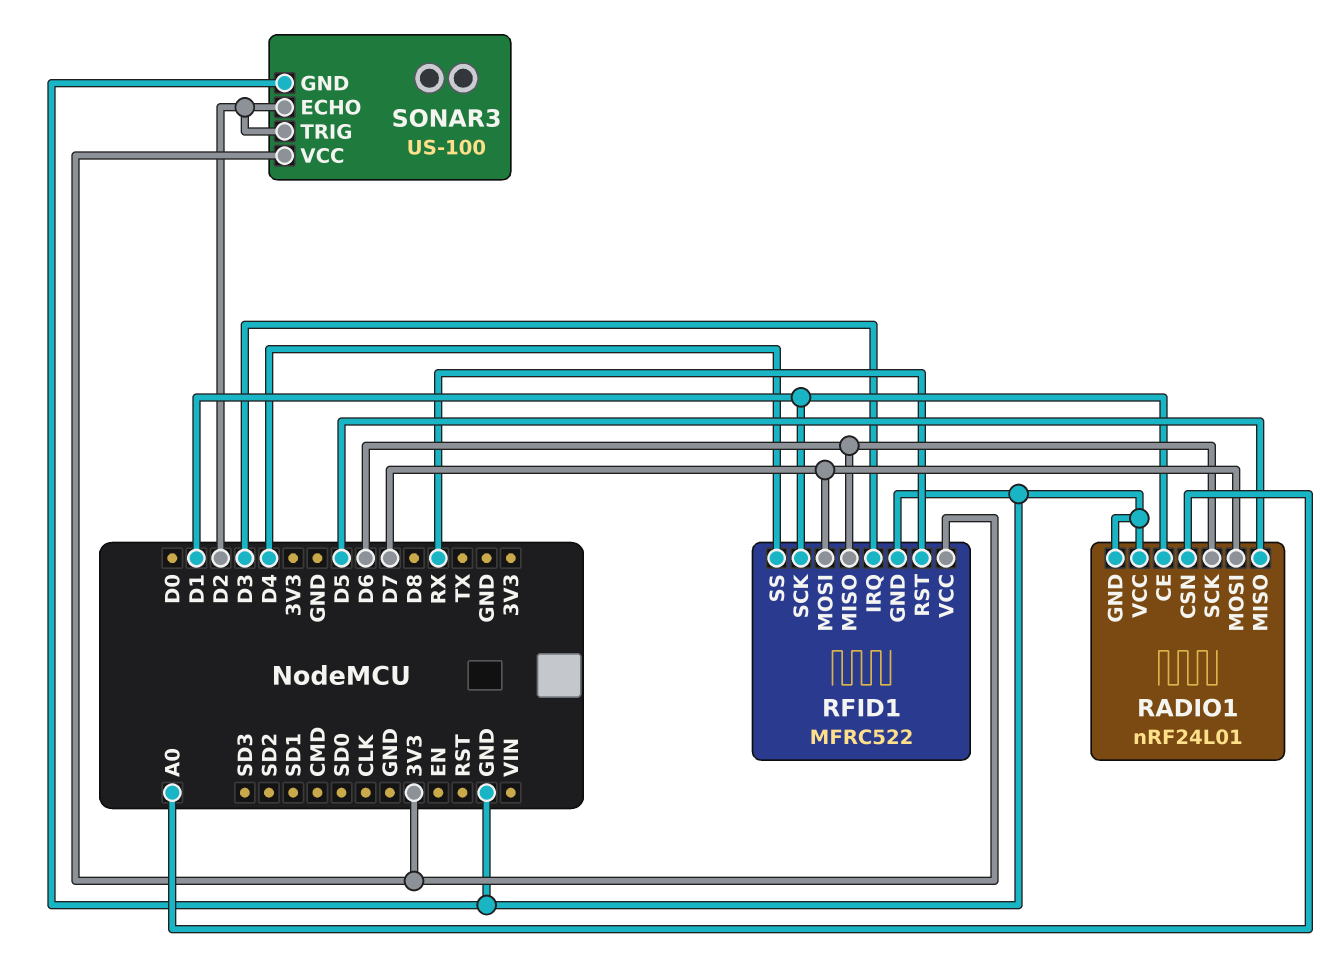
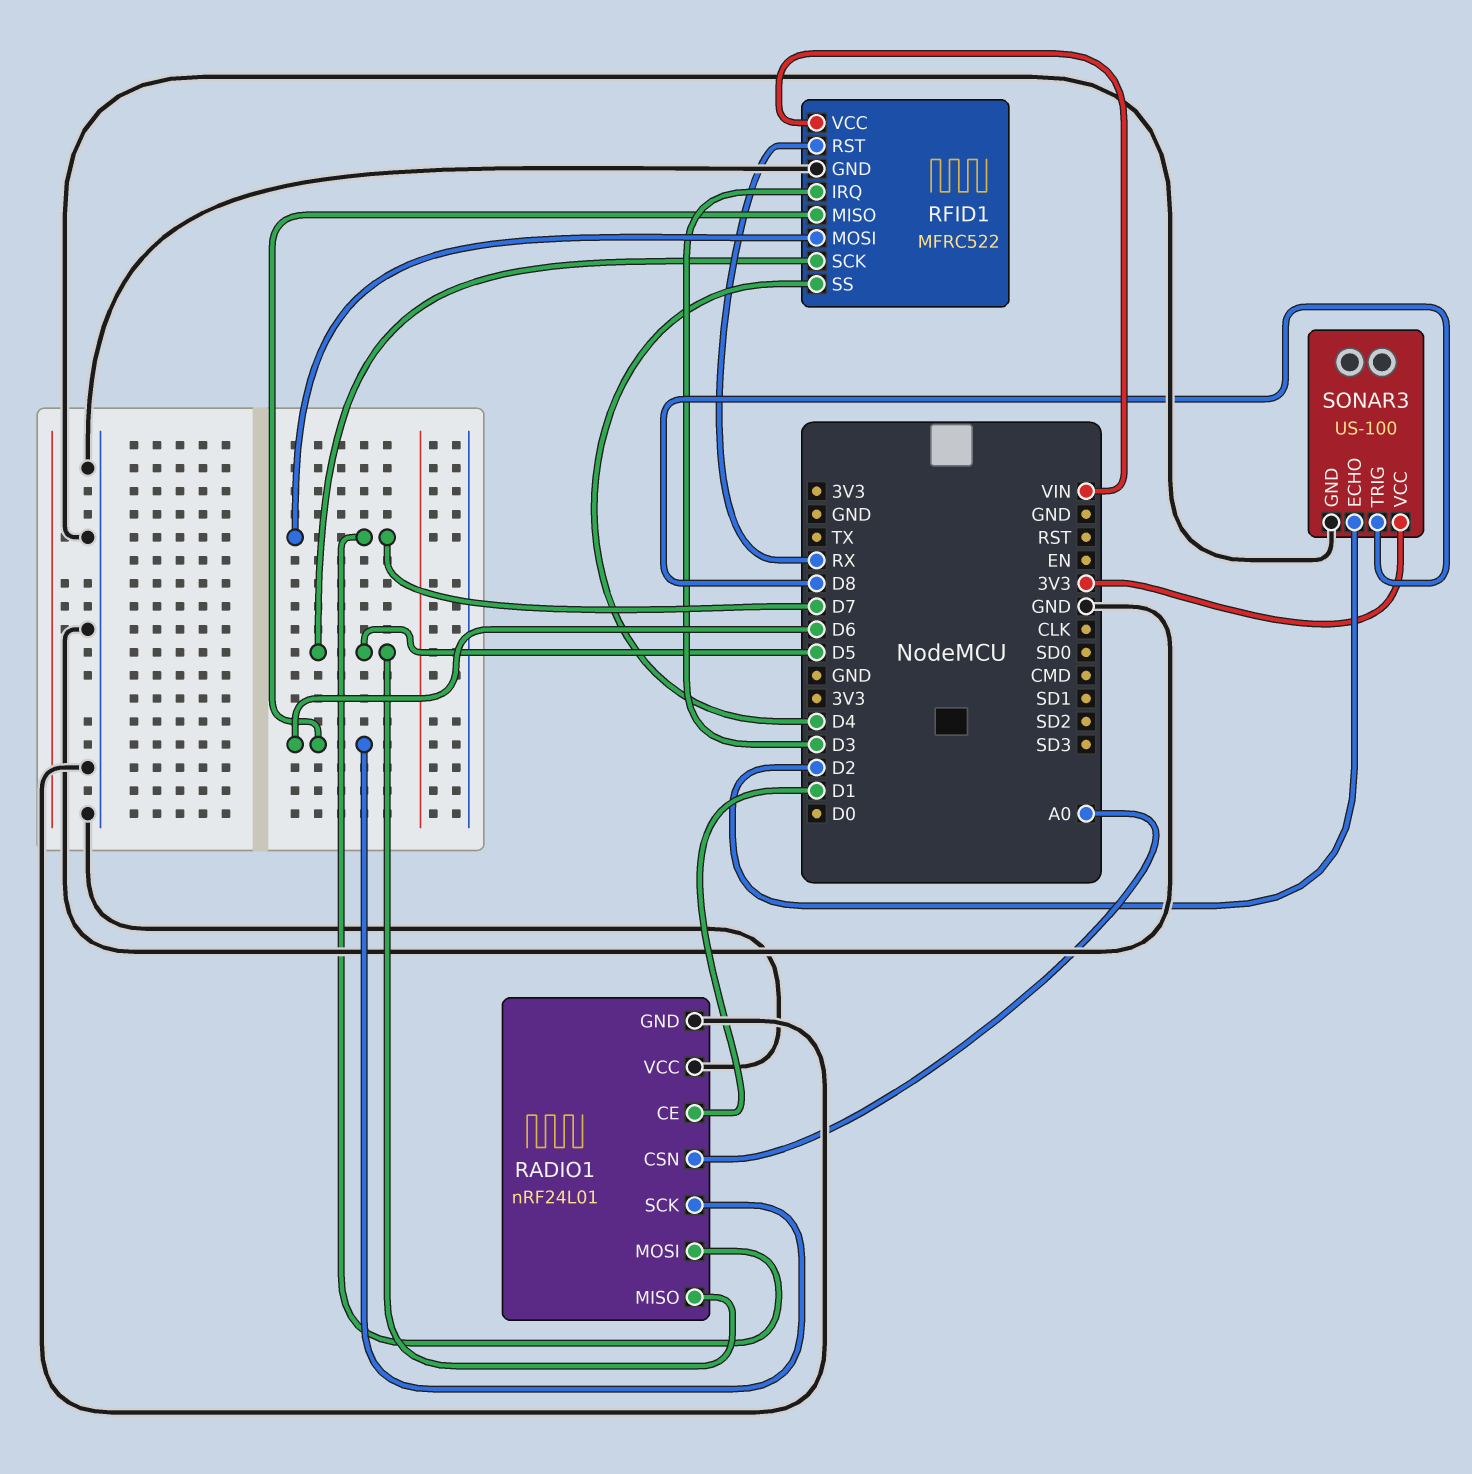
RFID1 pin SCK: D1 -> D5
RFID1 pin VCC: 3V3 -> VIN
SONAR3 pin TRIG: D2 -> D8

